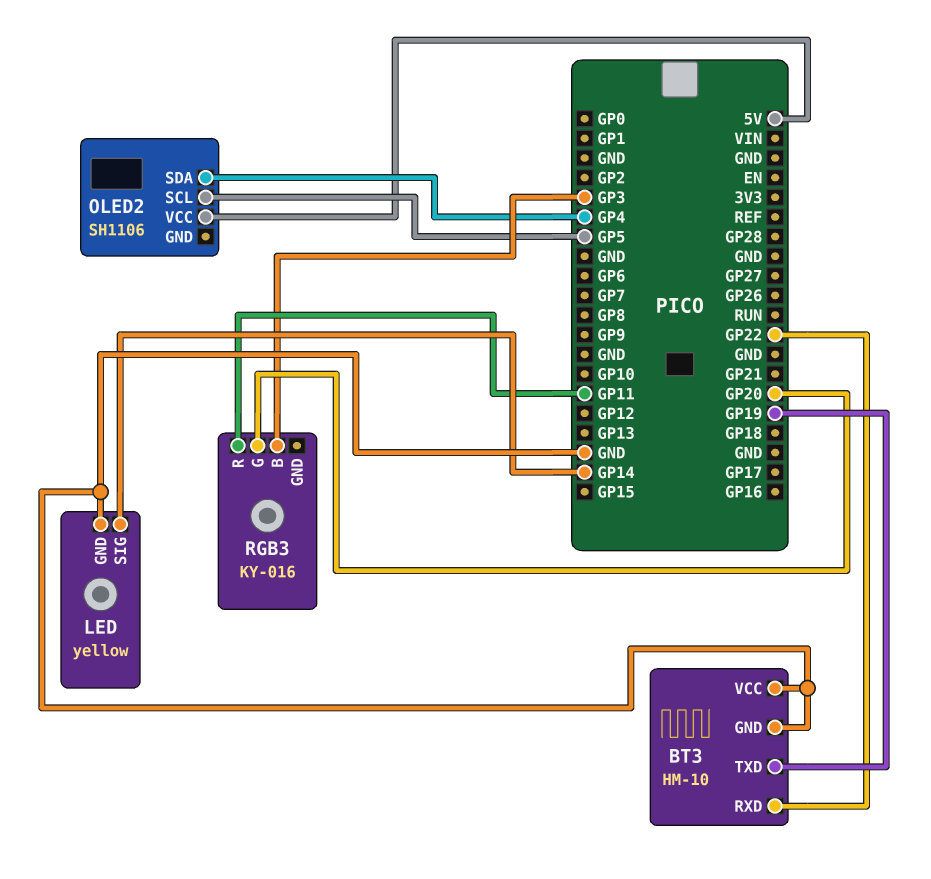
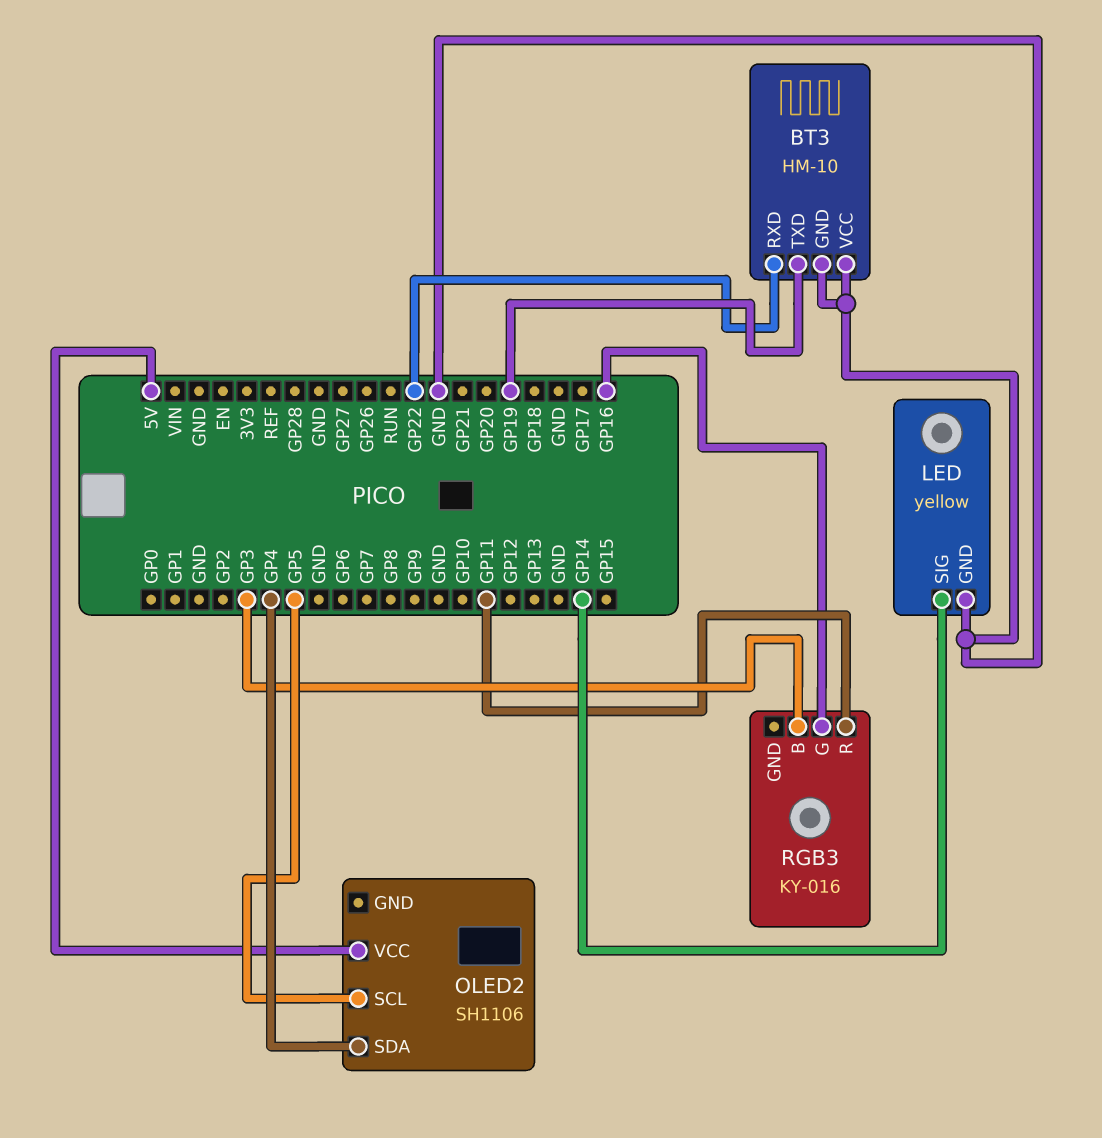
RGB3 pin G: GP20 -> GP16

